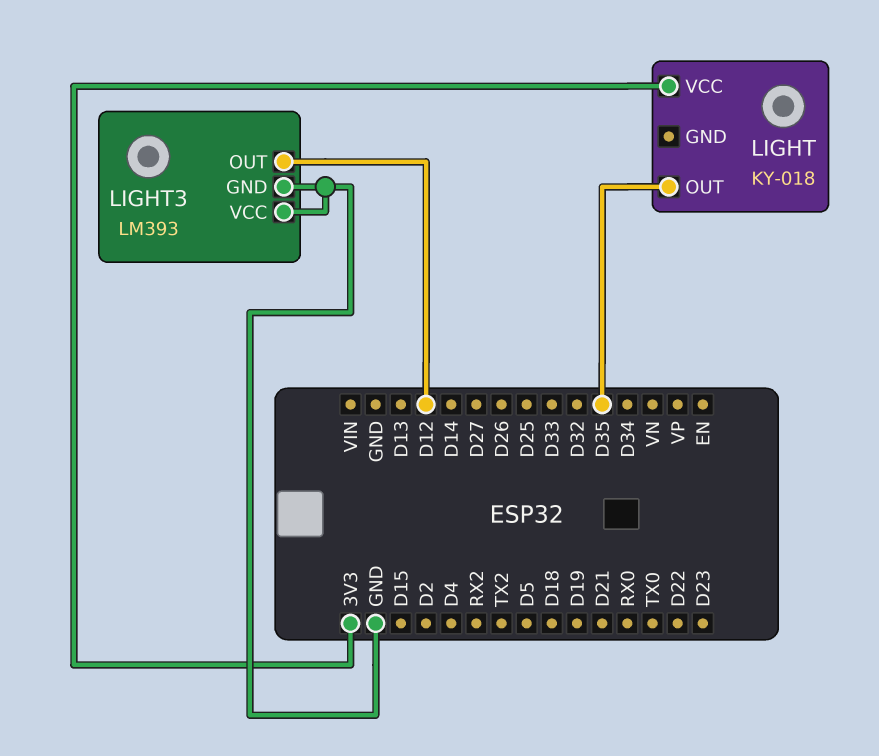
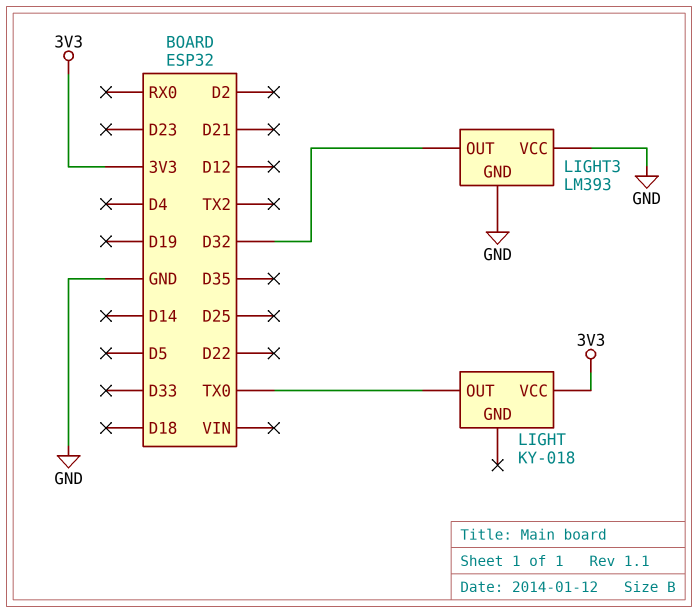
LIGHT pin OUT: D35 -> TX0
LIGHT3 pin OUT: D12 -> D32

